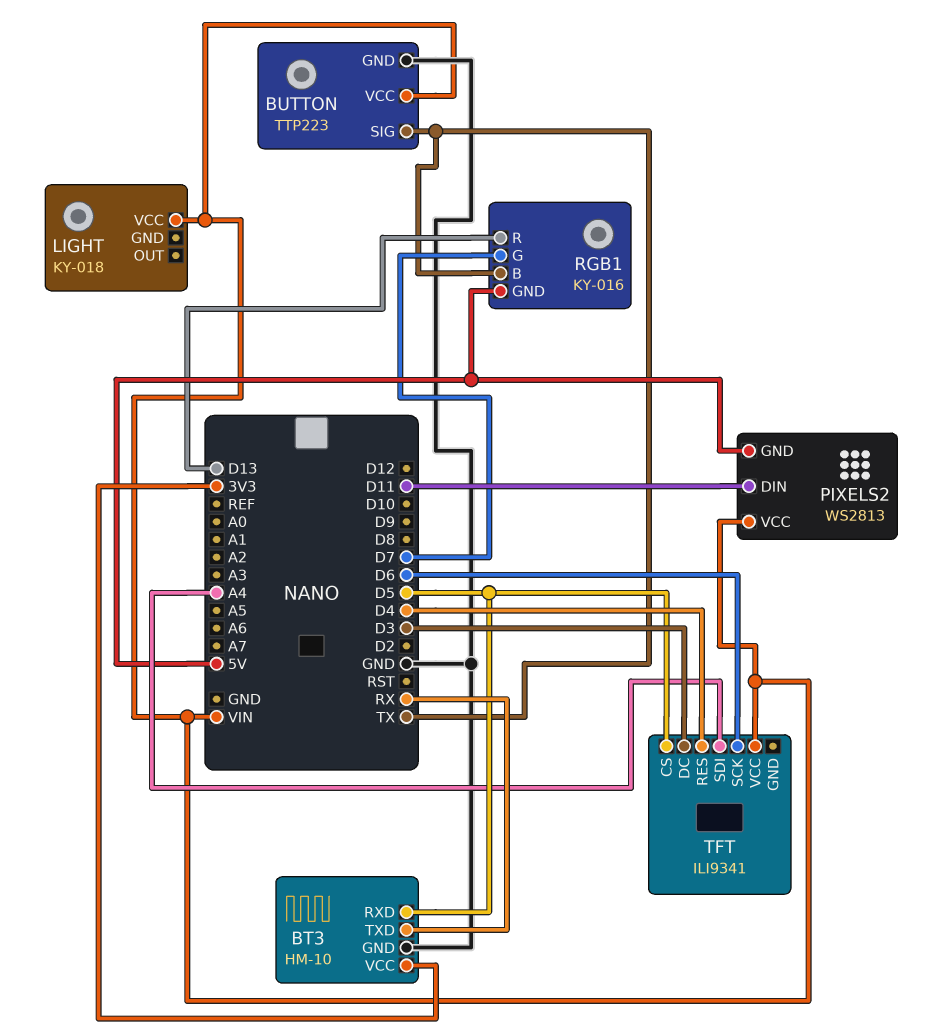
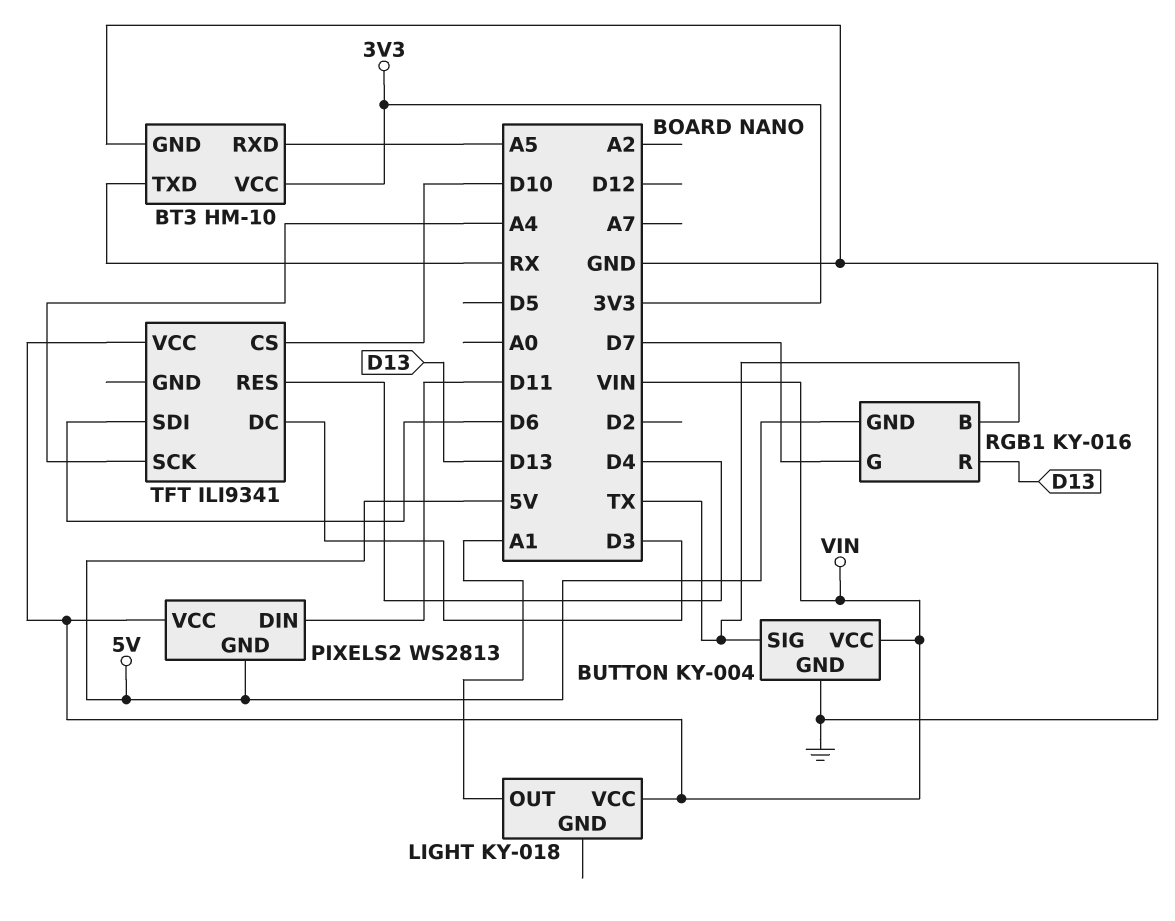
BT3 pin RXD: D5 -> A5
BUTTON: TTP223 -> KY-004
LIGHT pin OUT: none -> A1
TFT pin CS: D5 -> D10
TFT pin SCK: D6 -> A4
TFT pin SDI: A4 -> D6

